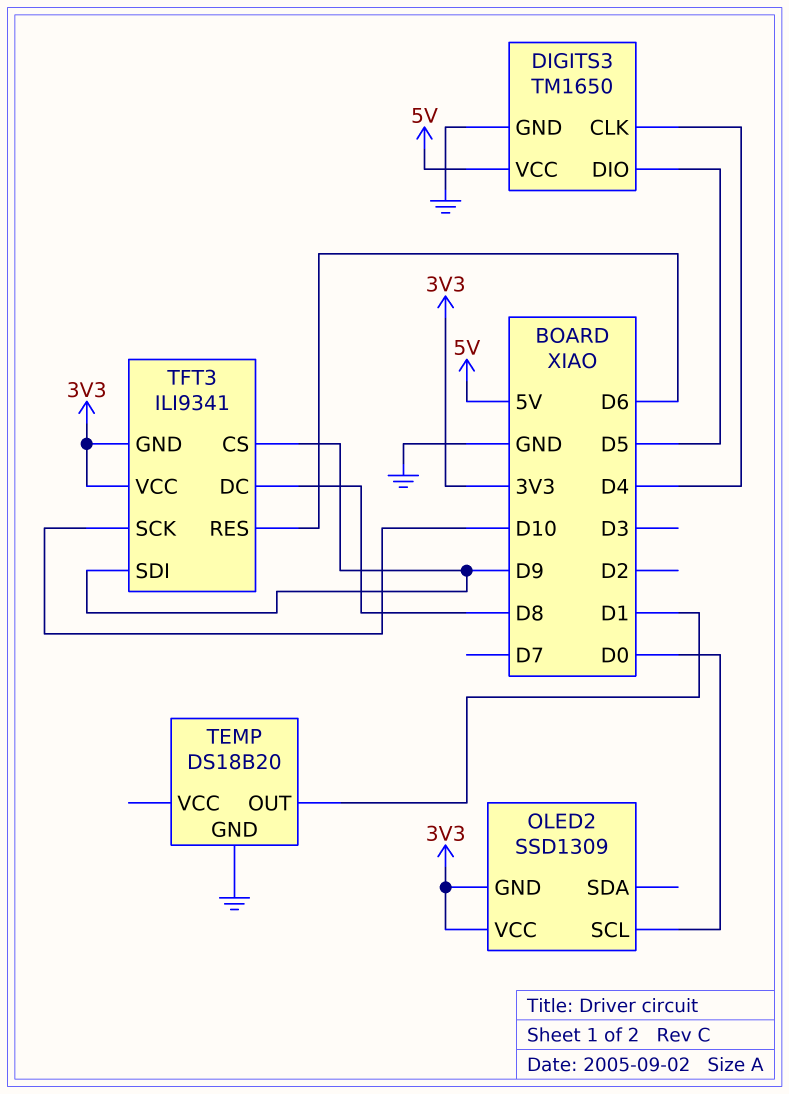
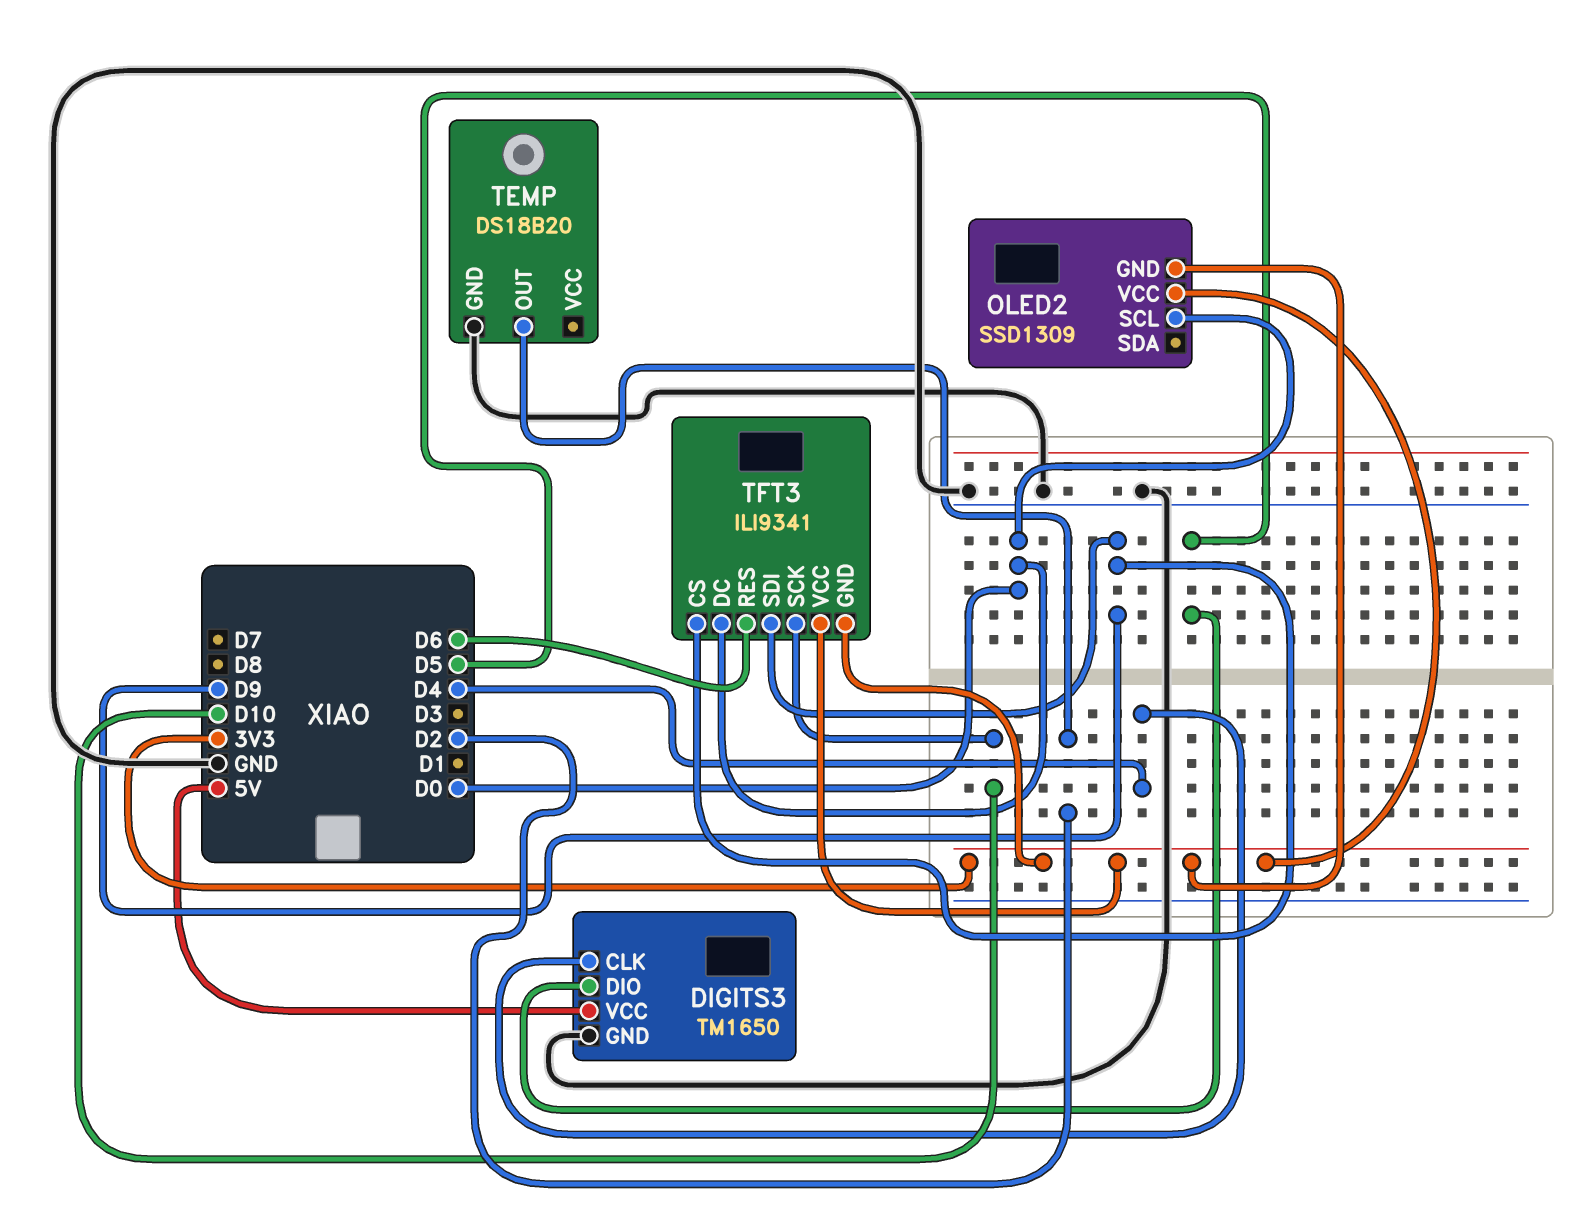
TEMP pin OUT: D1 -> D2
TFT3 pin DC: D8 -> D0

